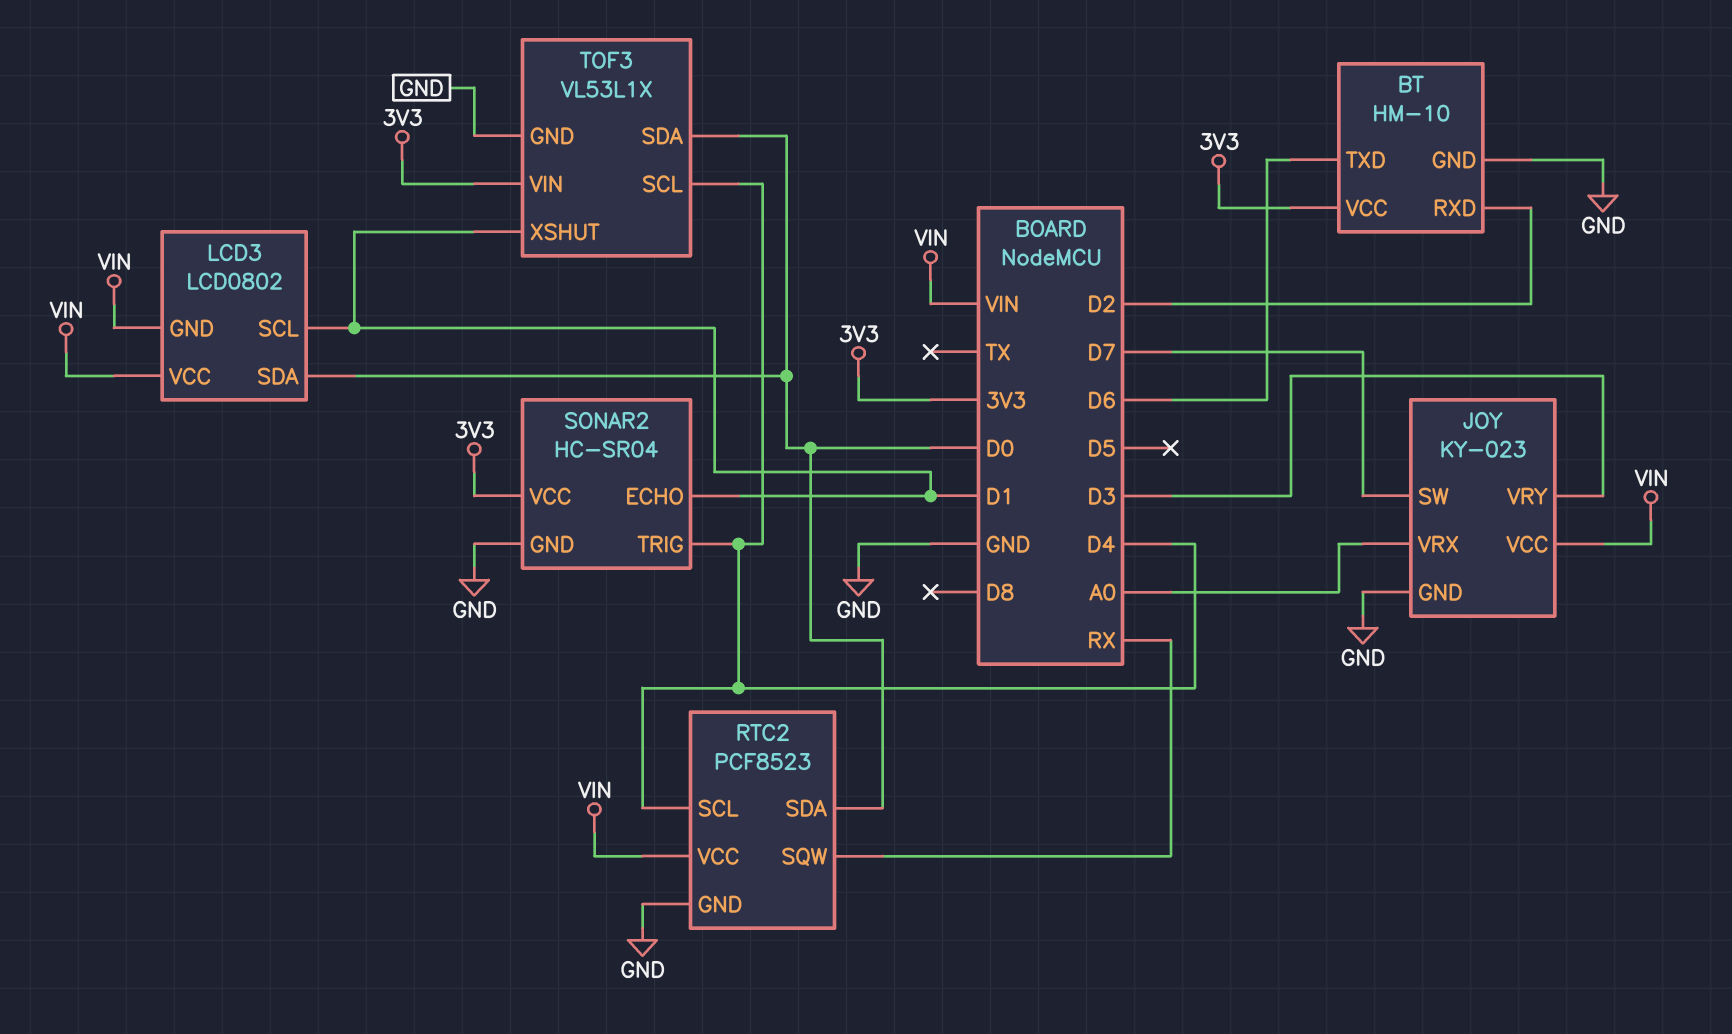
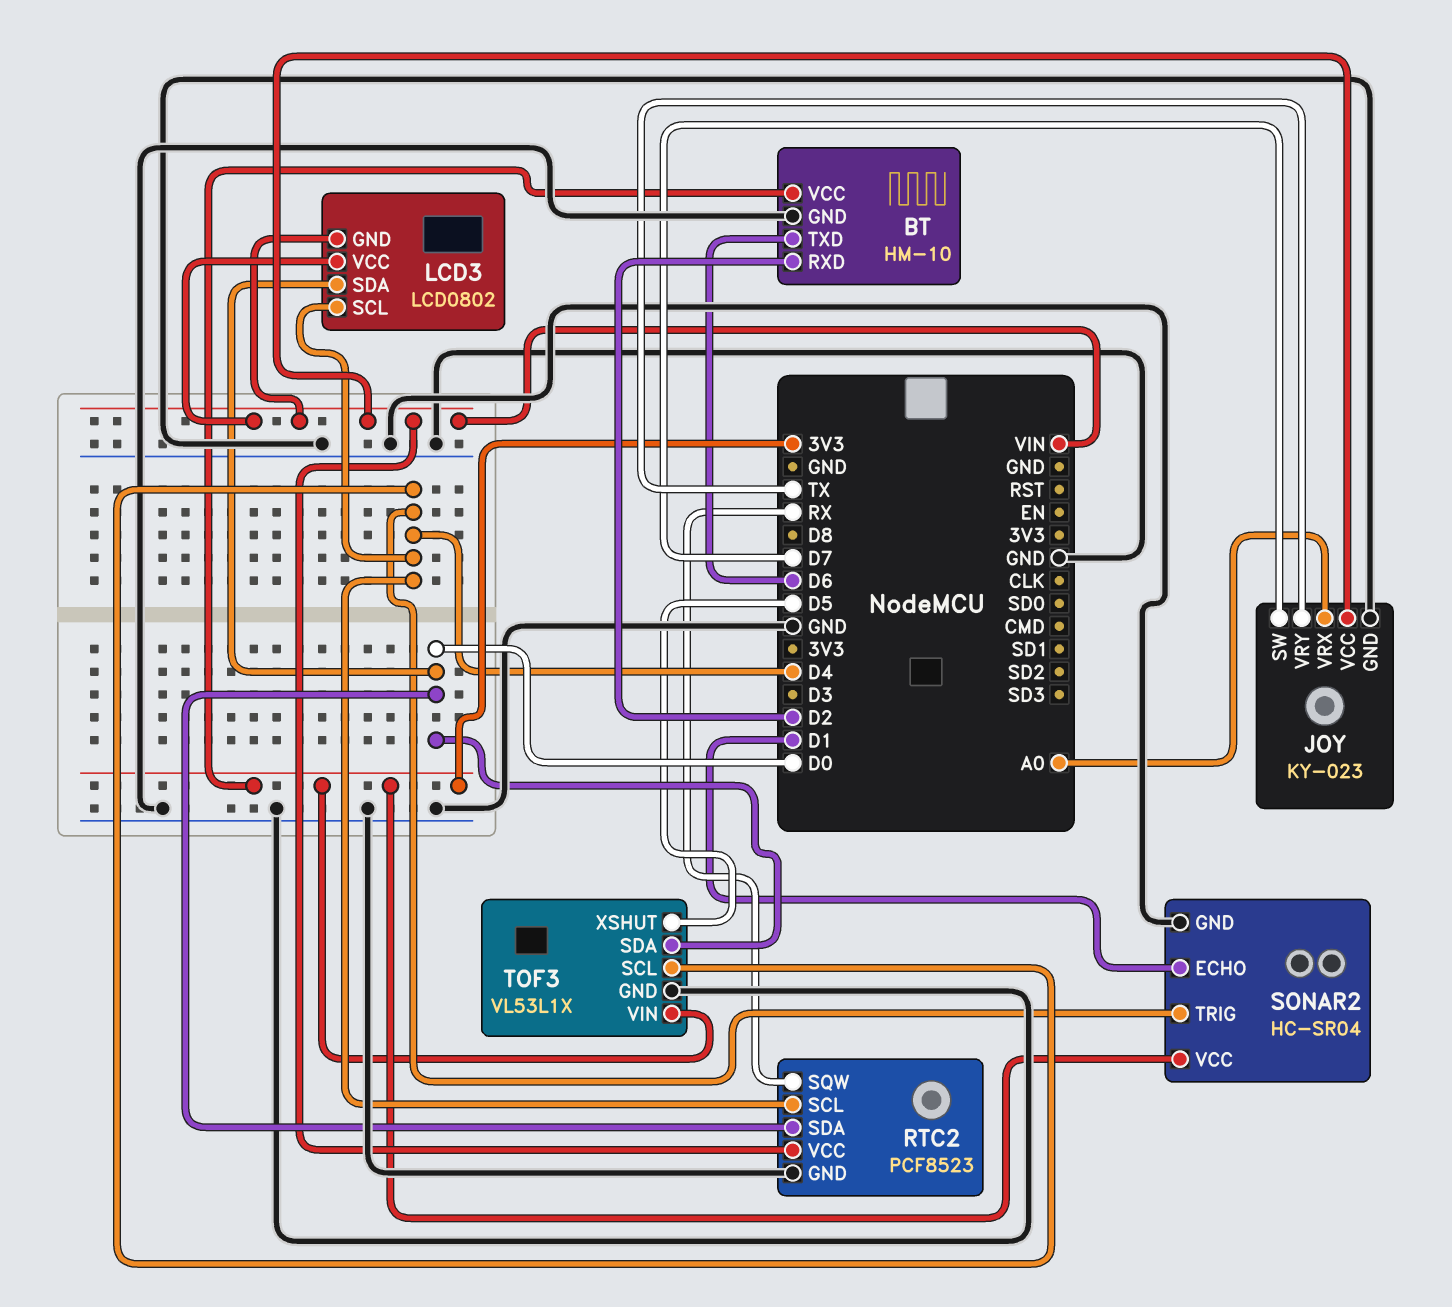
JOY pin VRY: D3 -> TX
LCD3 pin SCL: D1 -> D4
TOF3 pin XSHUT: D1 -> D5

